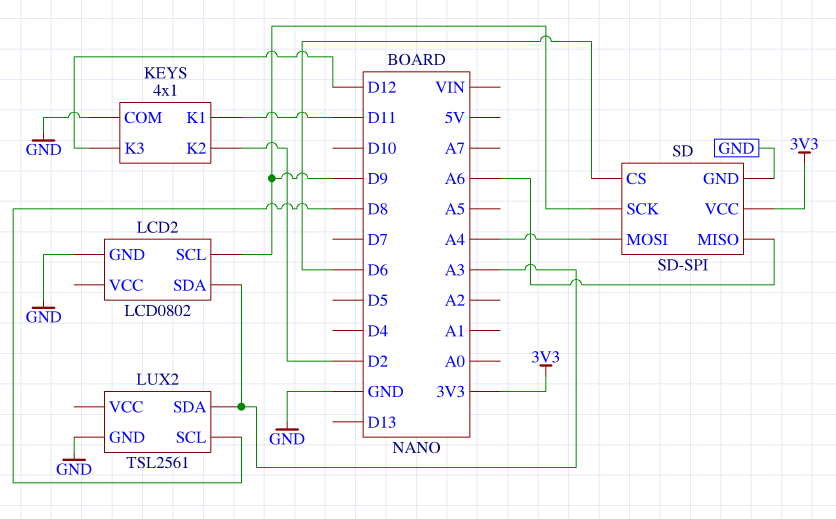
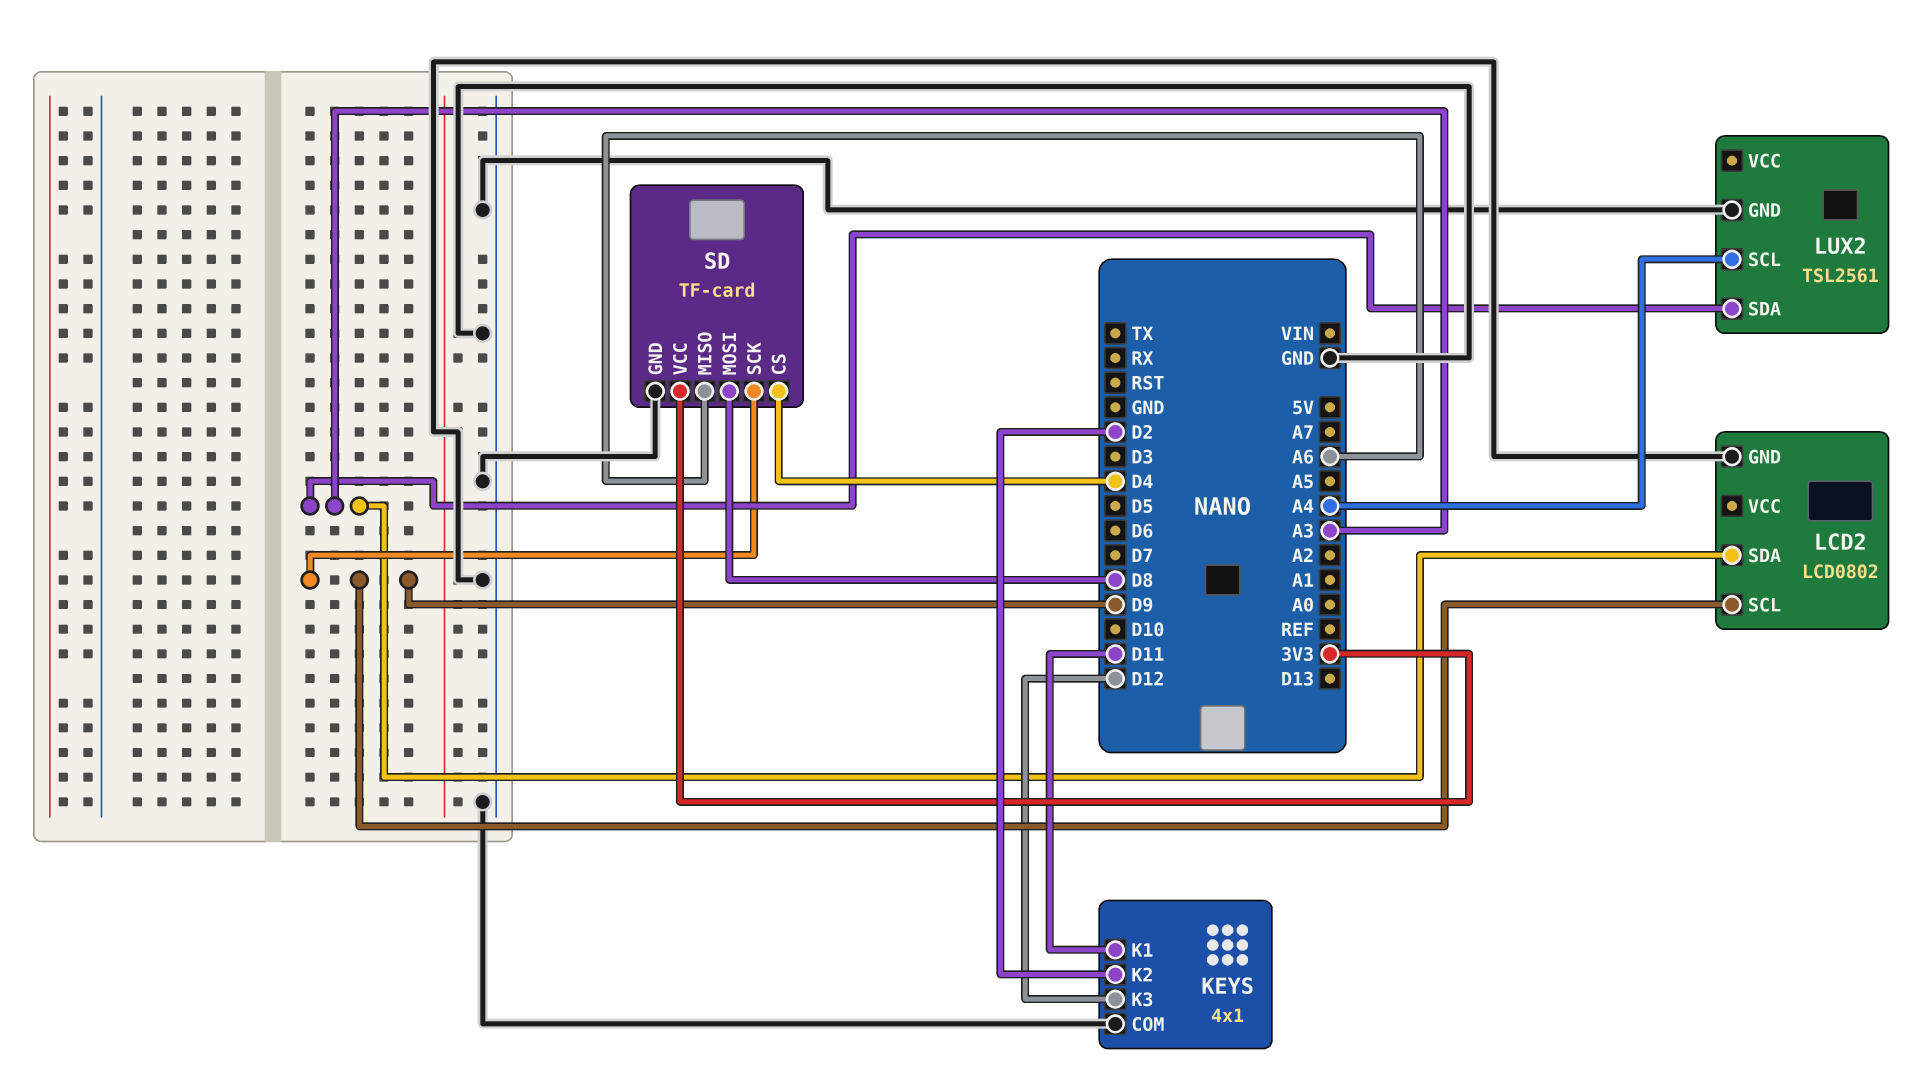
LUX2 pin SCL: D8 -> A4
SD: SD-SPI -> TF-card
SD pin CS: D6 -> D4
SD pin MOSI: A4 -> D8

